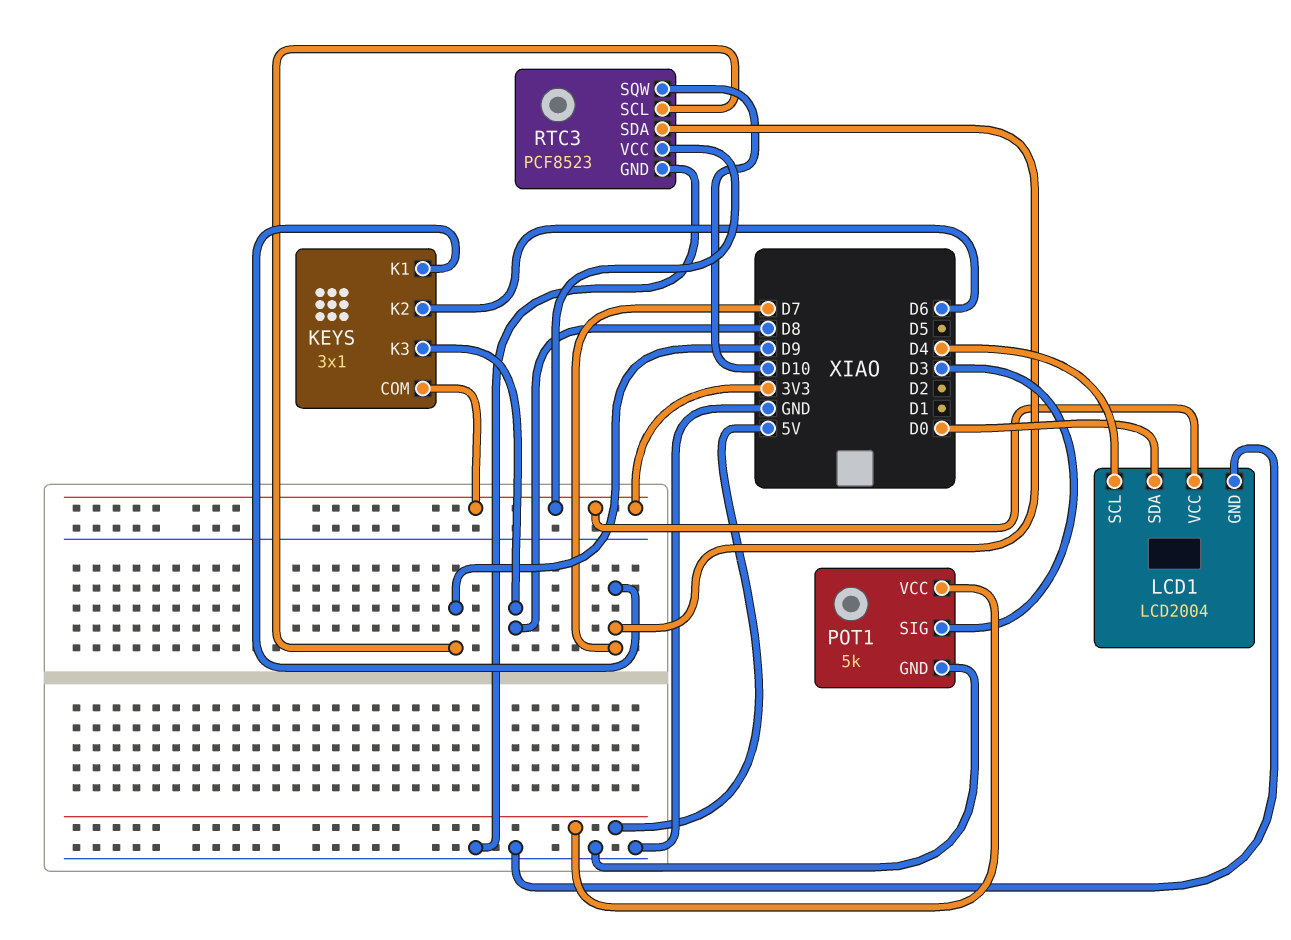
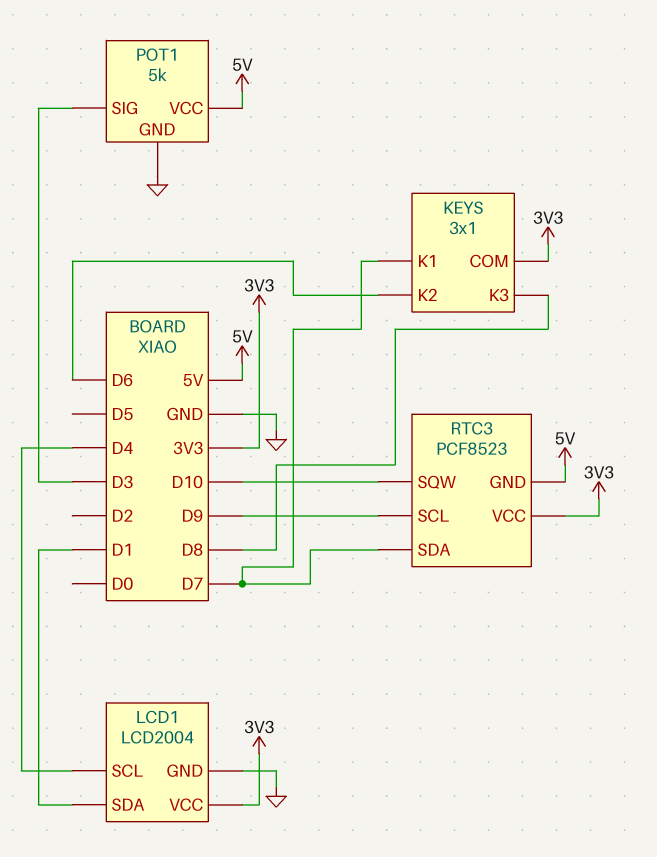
LCD1 pin SDA: D0 -> D1
RTC3 pin GND: GND -> 5V

